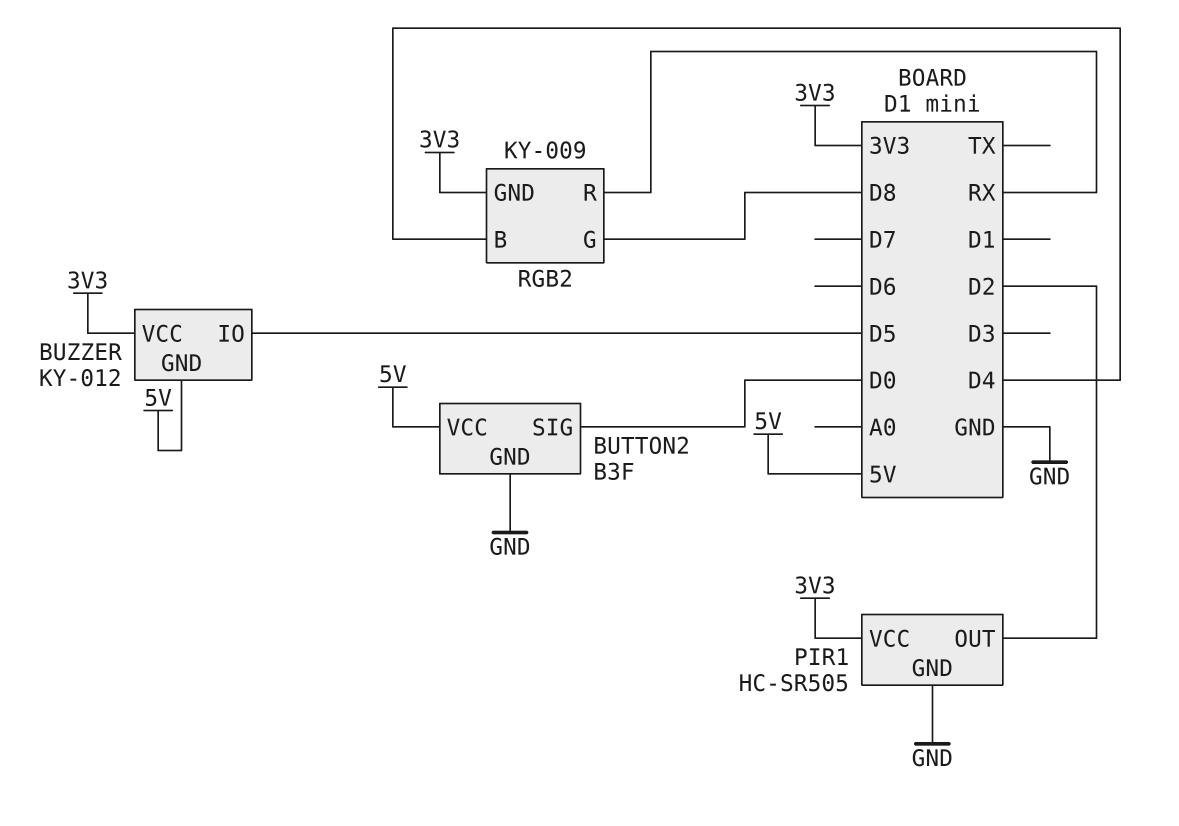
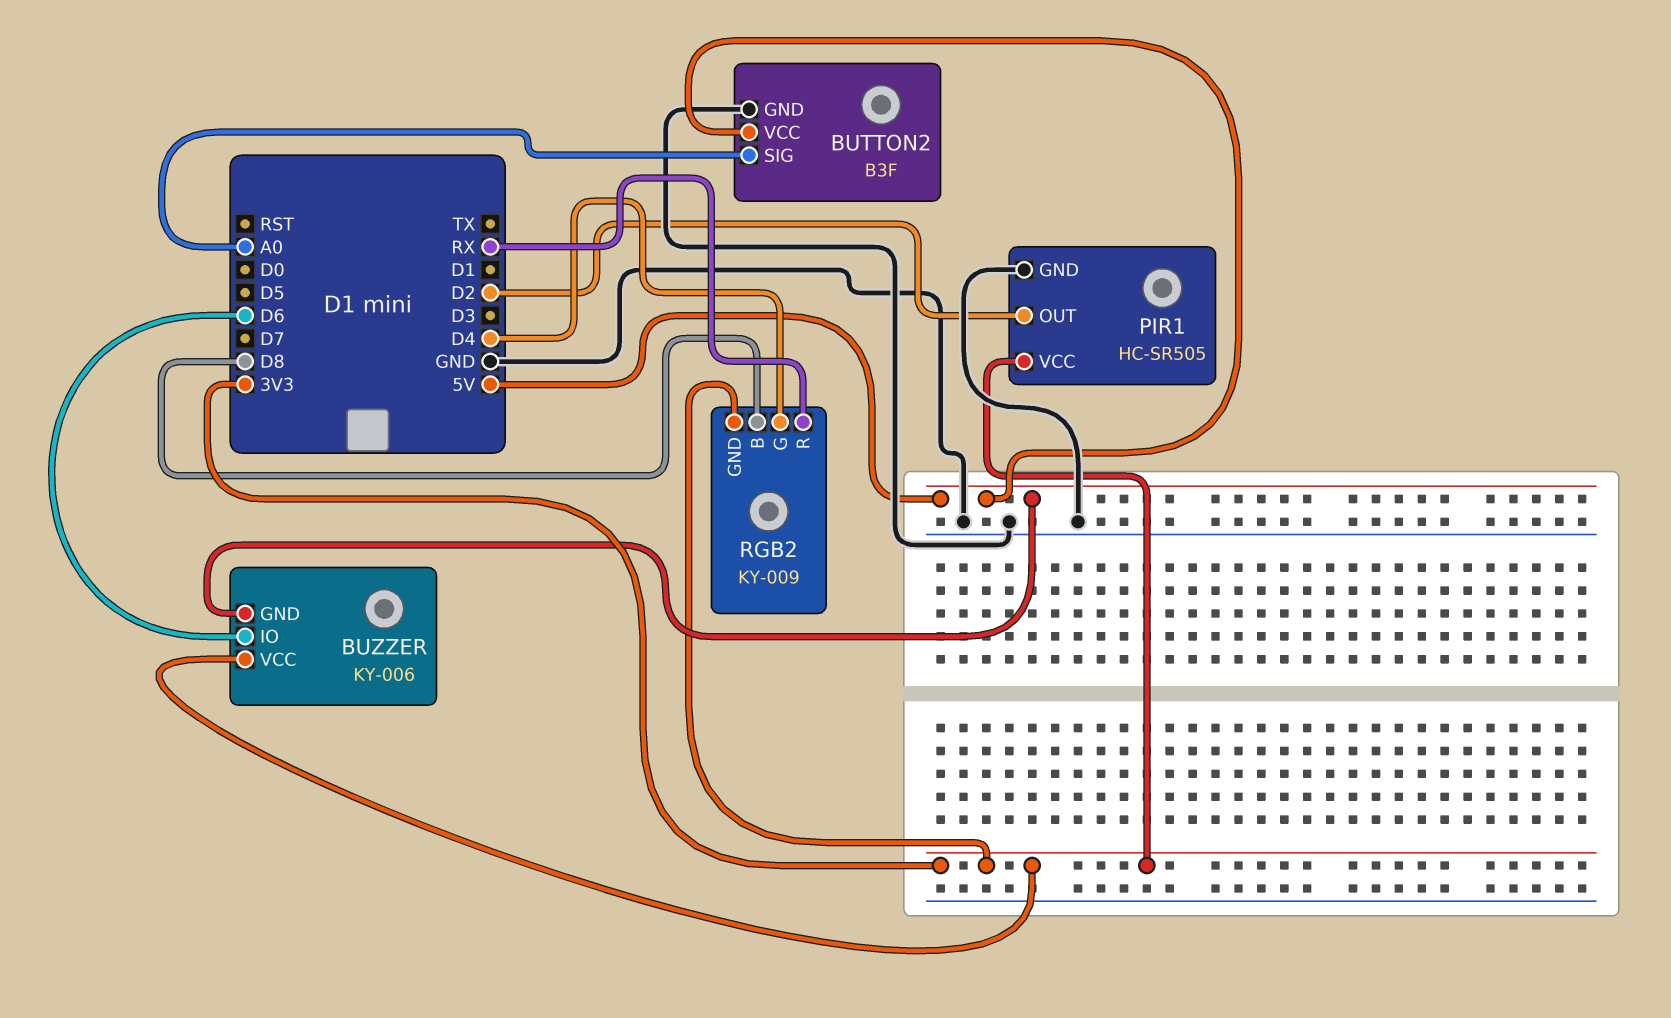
BUTTON2 pin SIG: D0 -> A0
BUZZER: KY-012 -> KY-006
BUZZER pin IO: D5 -> D6
RGB2 pin B: D4 -> D8
RGB2 pin G: D8 -> D4

